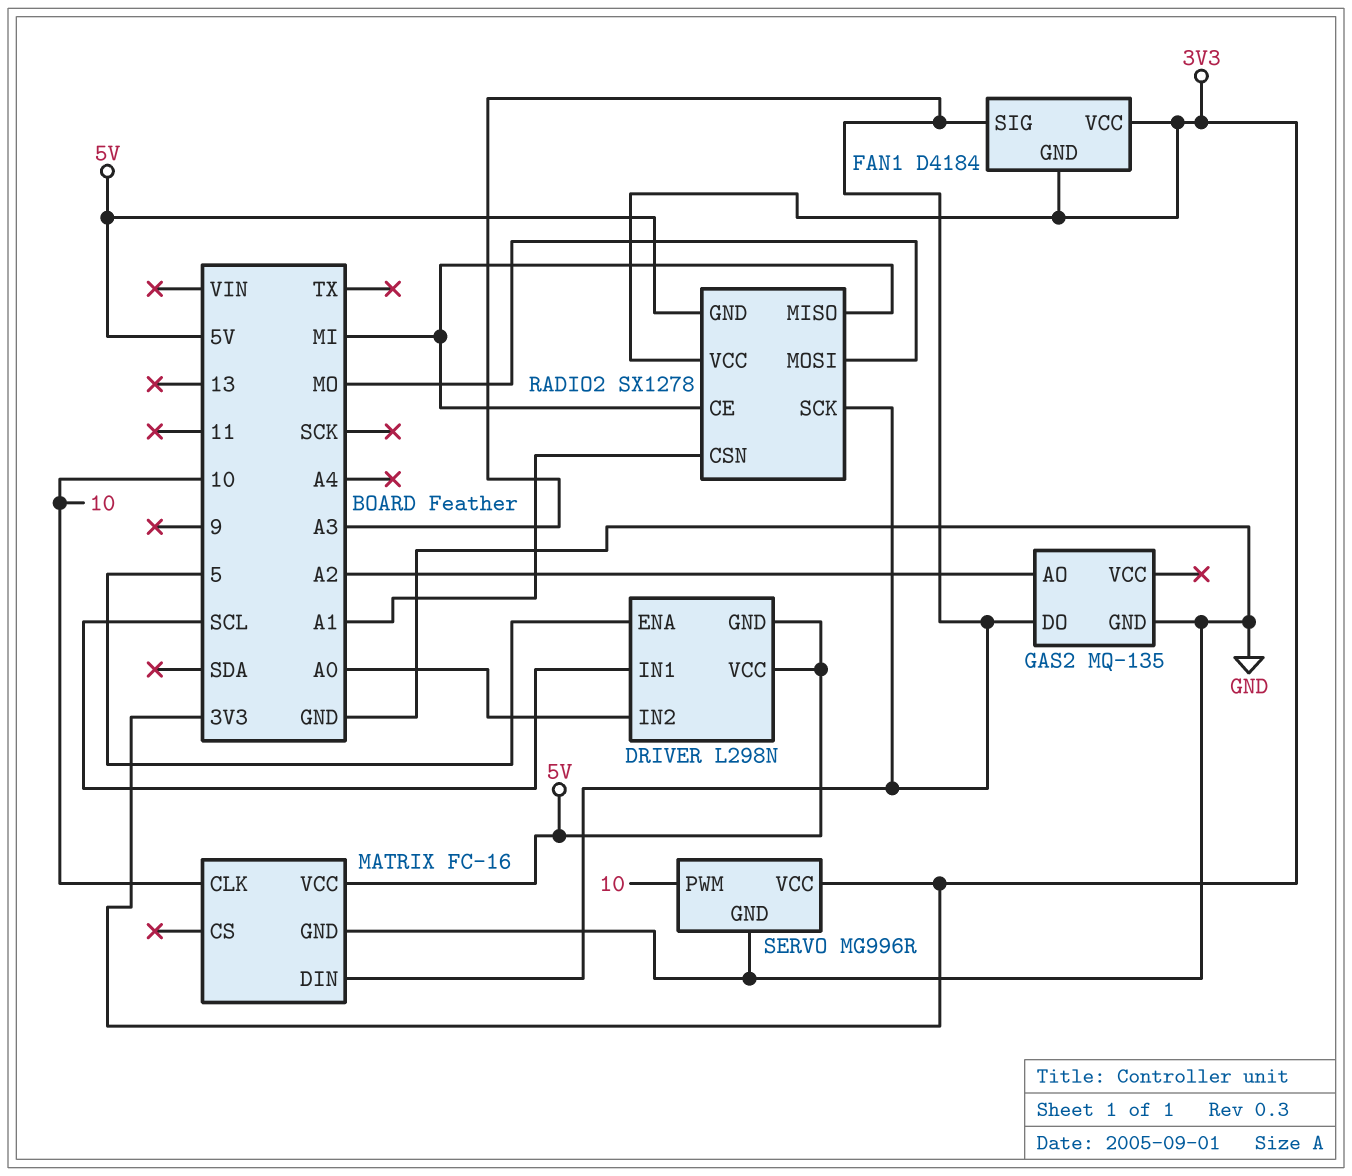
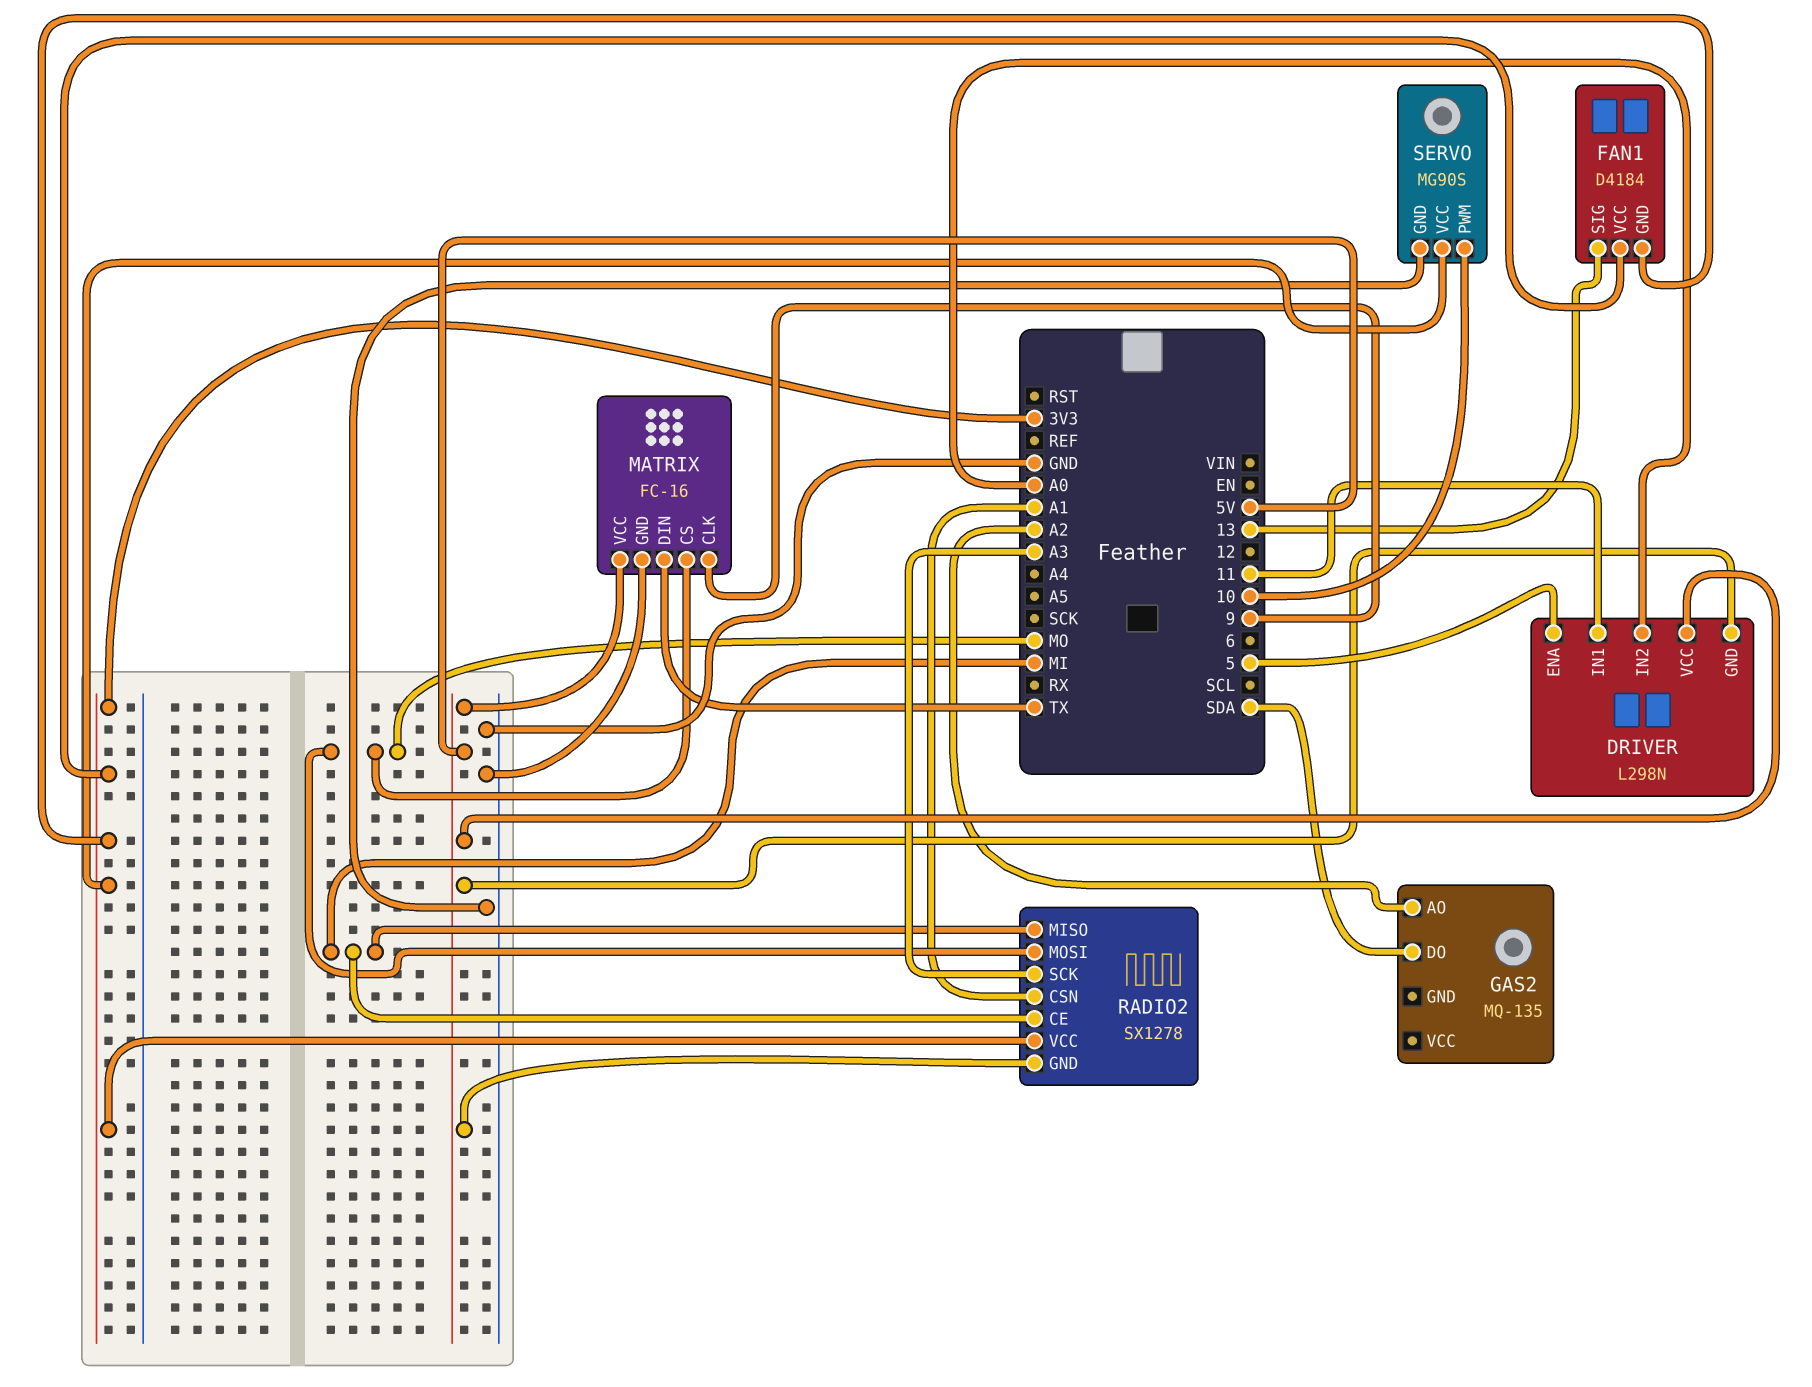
DRIVER pin IN1: SCL -> 11
FAN1 pin SIG: A3 -> 13
GAS2 pin DO: A3 -> SDA
GAS2 pin GND: GND -> none
MATRIX pin CLK: 10 -> 9
MATRIX pin CS: none -> MO
MATRIX pin DIN: A3 -> TX
SERVO: MG996R -> MG90S

